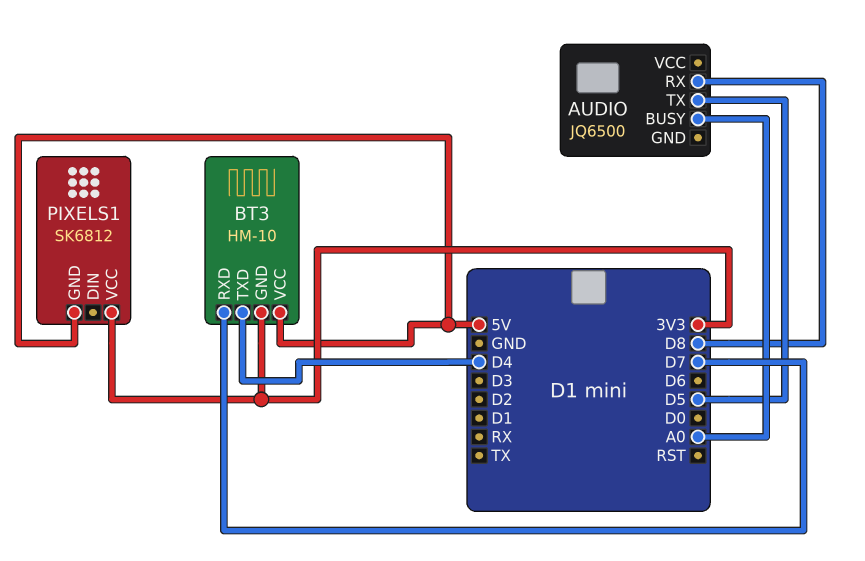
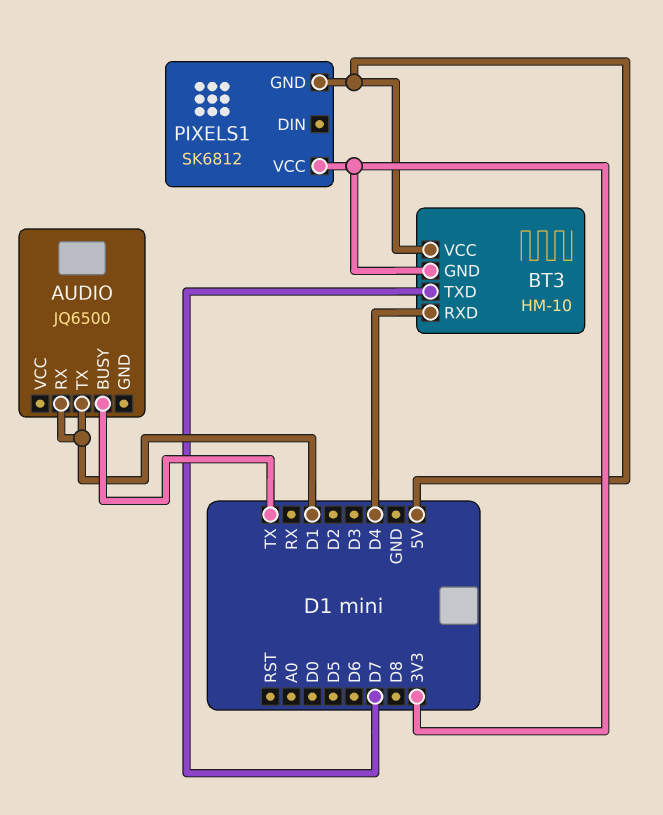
AUDIO pin BUSY: A0 -> TX
AUDIO pin RX: D8 -> D1
AUDIO pin TX: D5 -> D1
BT3 pin RXD: D7 -> D4
BT3 pin TXD: D4 -> D7

